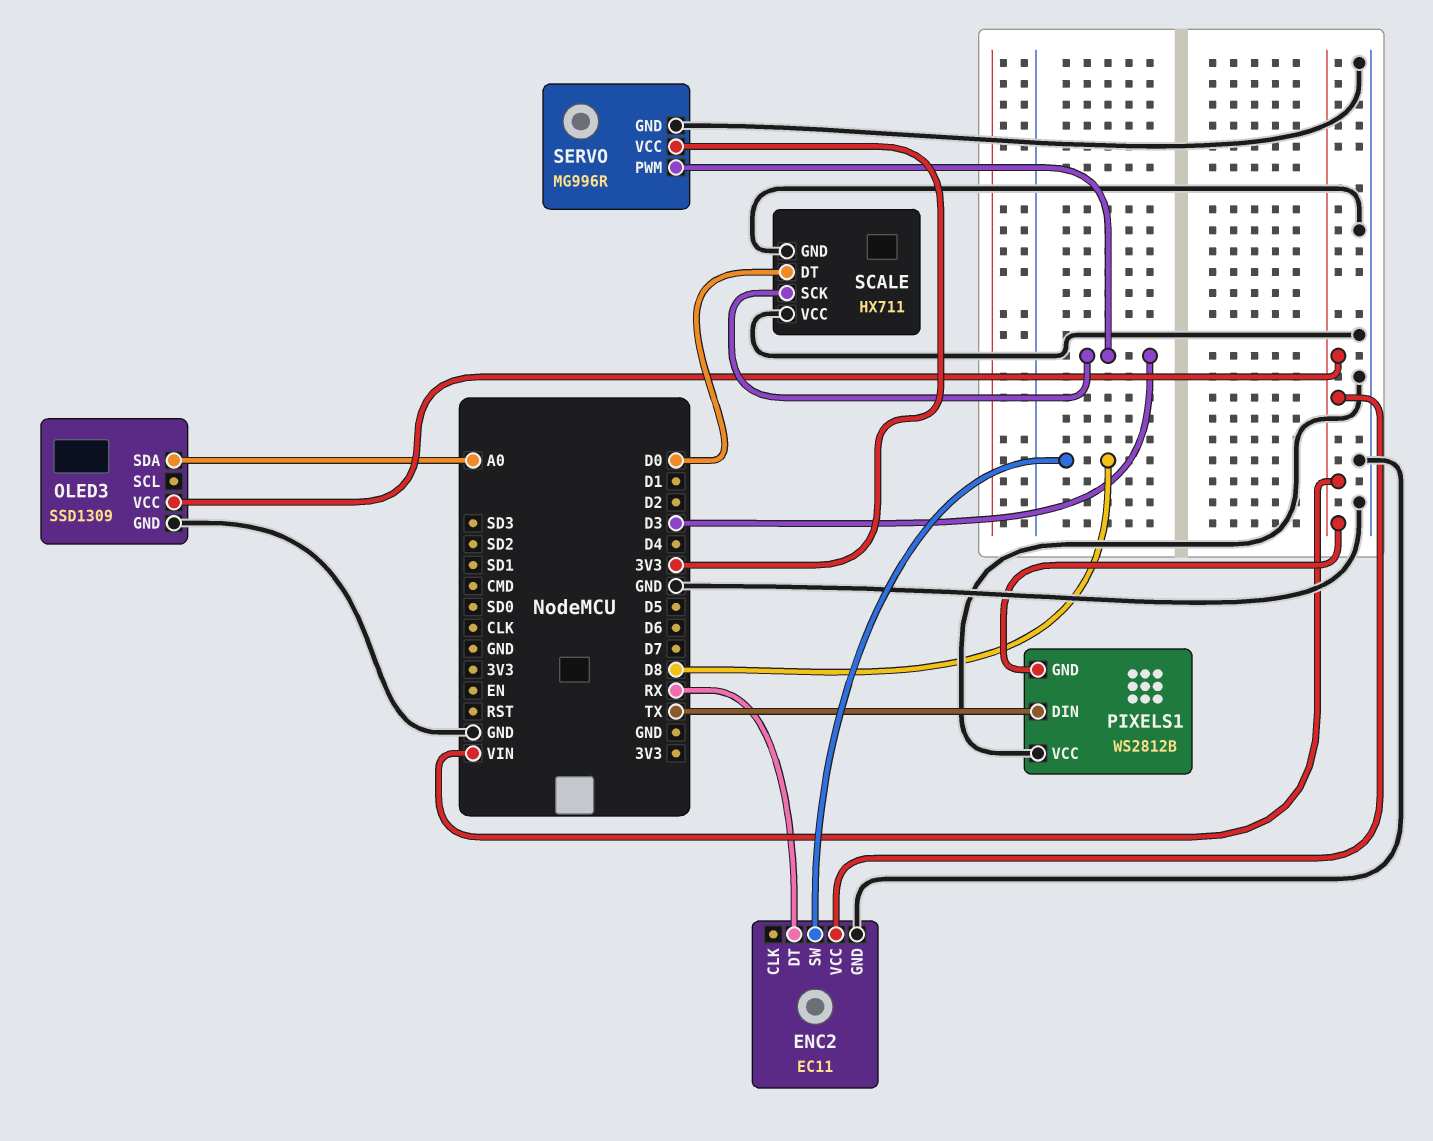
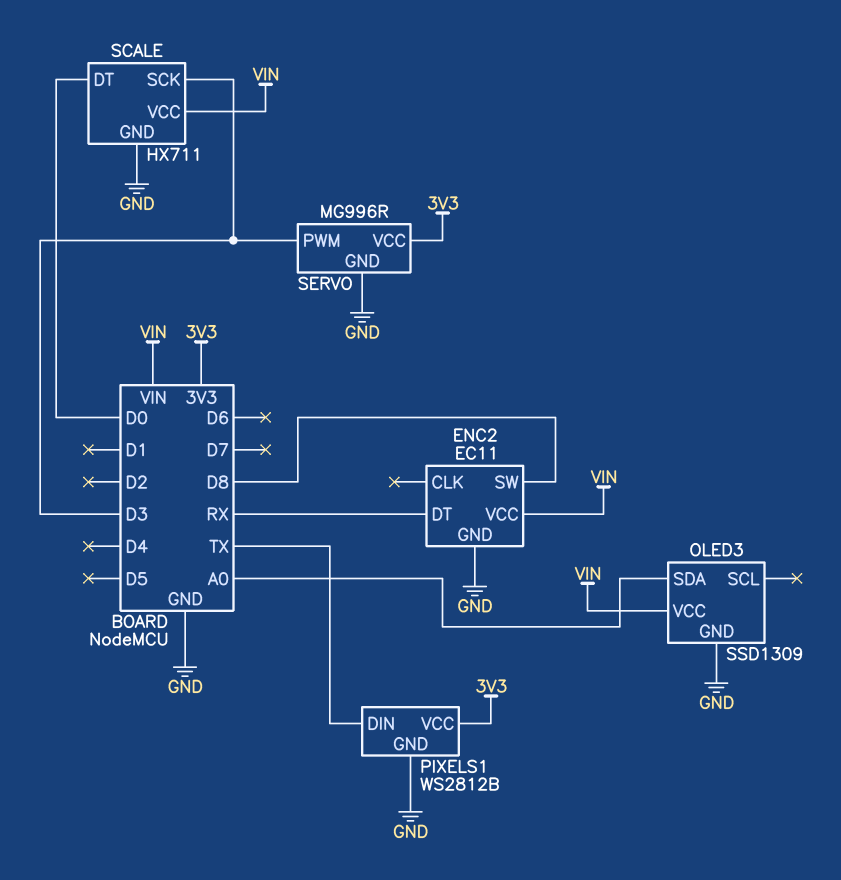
PIXELS1 pin GND: VIN -> GND
PIXELS1 pin VCC: GND -> 3V3
SCALE pin VCC: GND -> VIN

